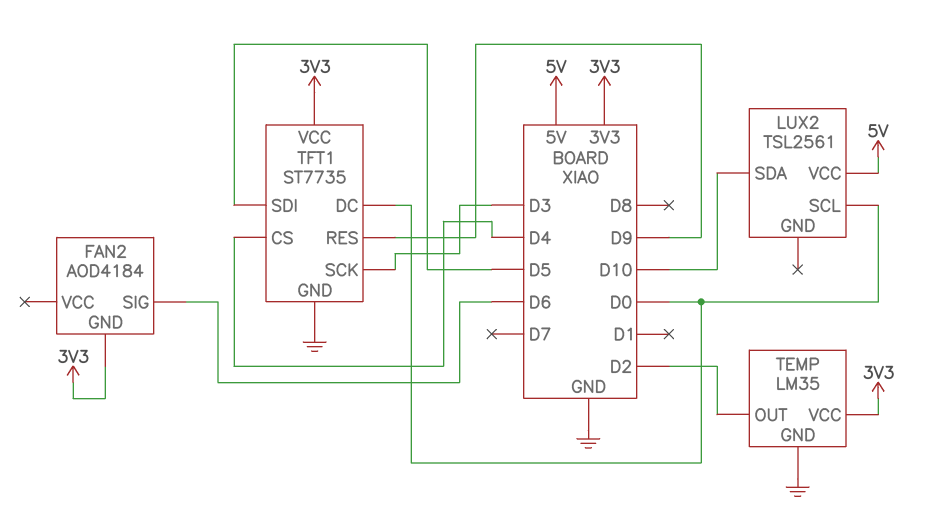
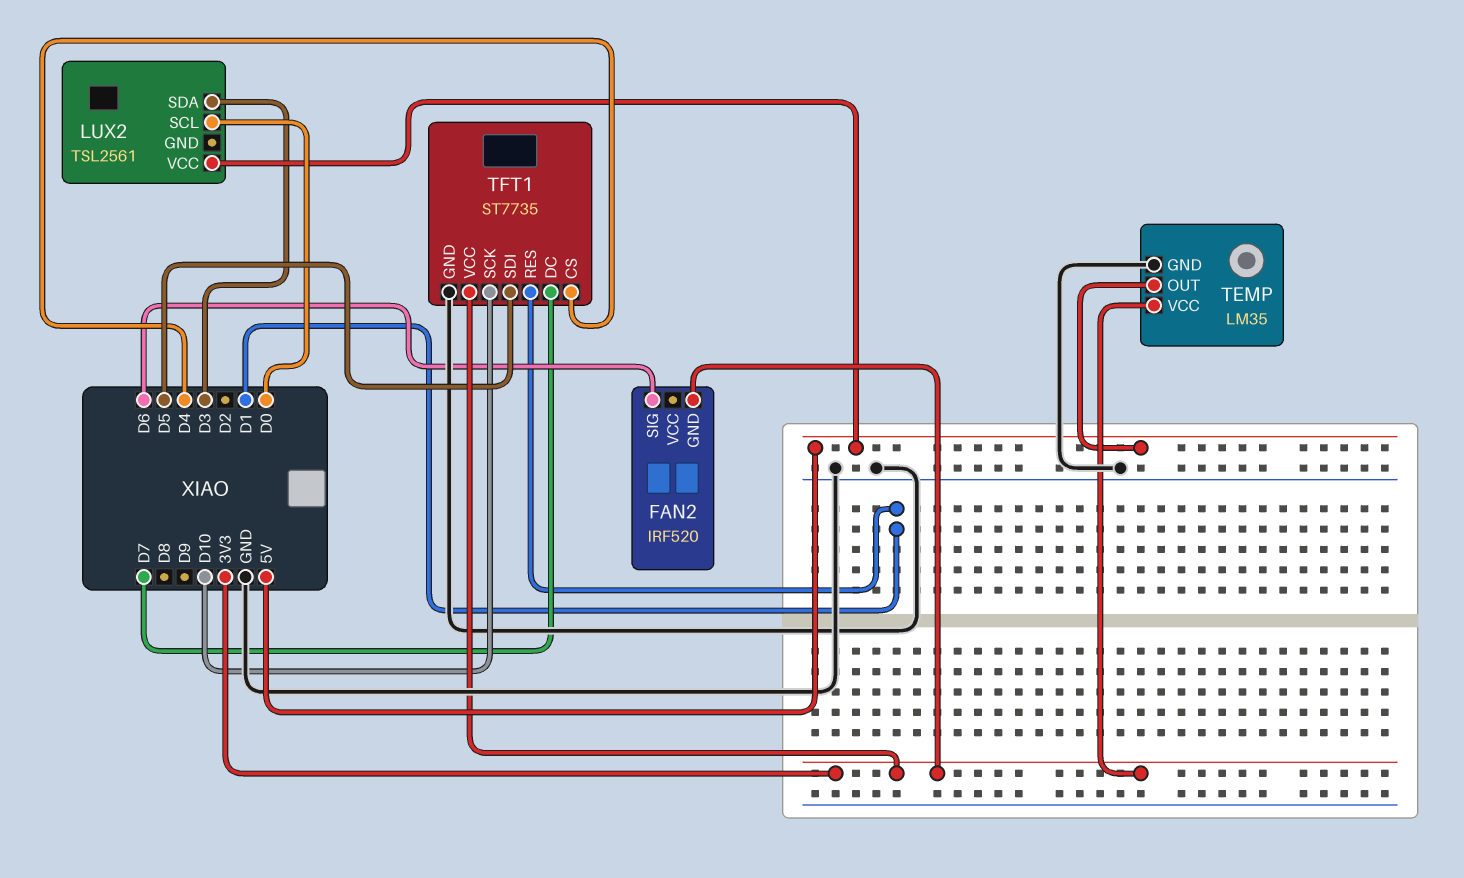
FAN2: AOD4184 -> IRF520
LUX2 pin SDA: D10 -> D3
TEMP pin OUT: D2 -> 5V
TFT1 pin DC: D0 -> D7
TFT1 pin RES: D9 -> D1
TFT1 pin SCK: D3 -> D10

